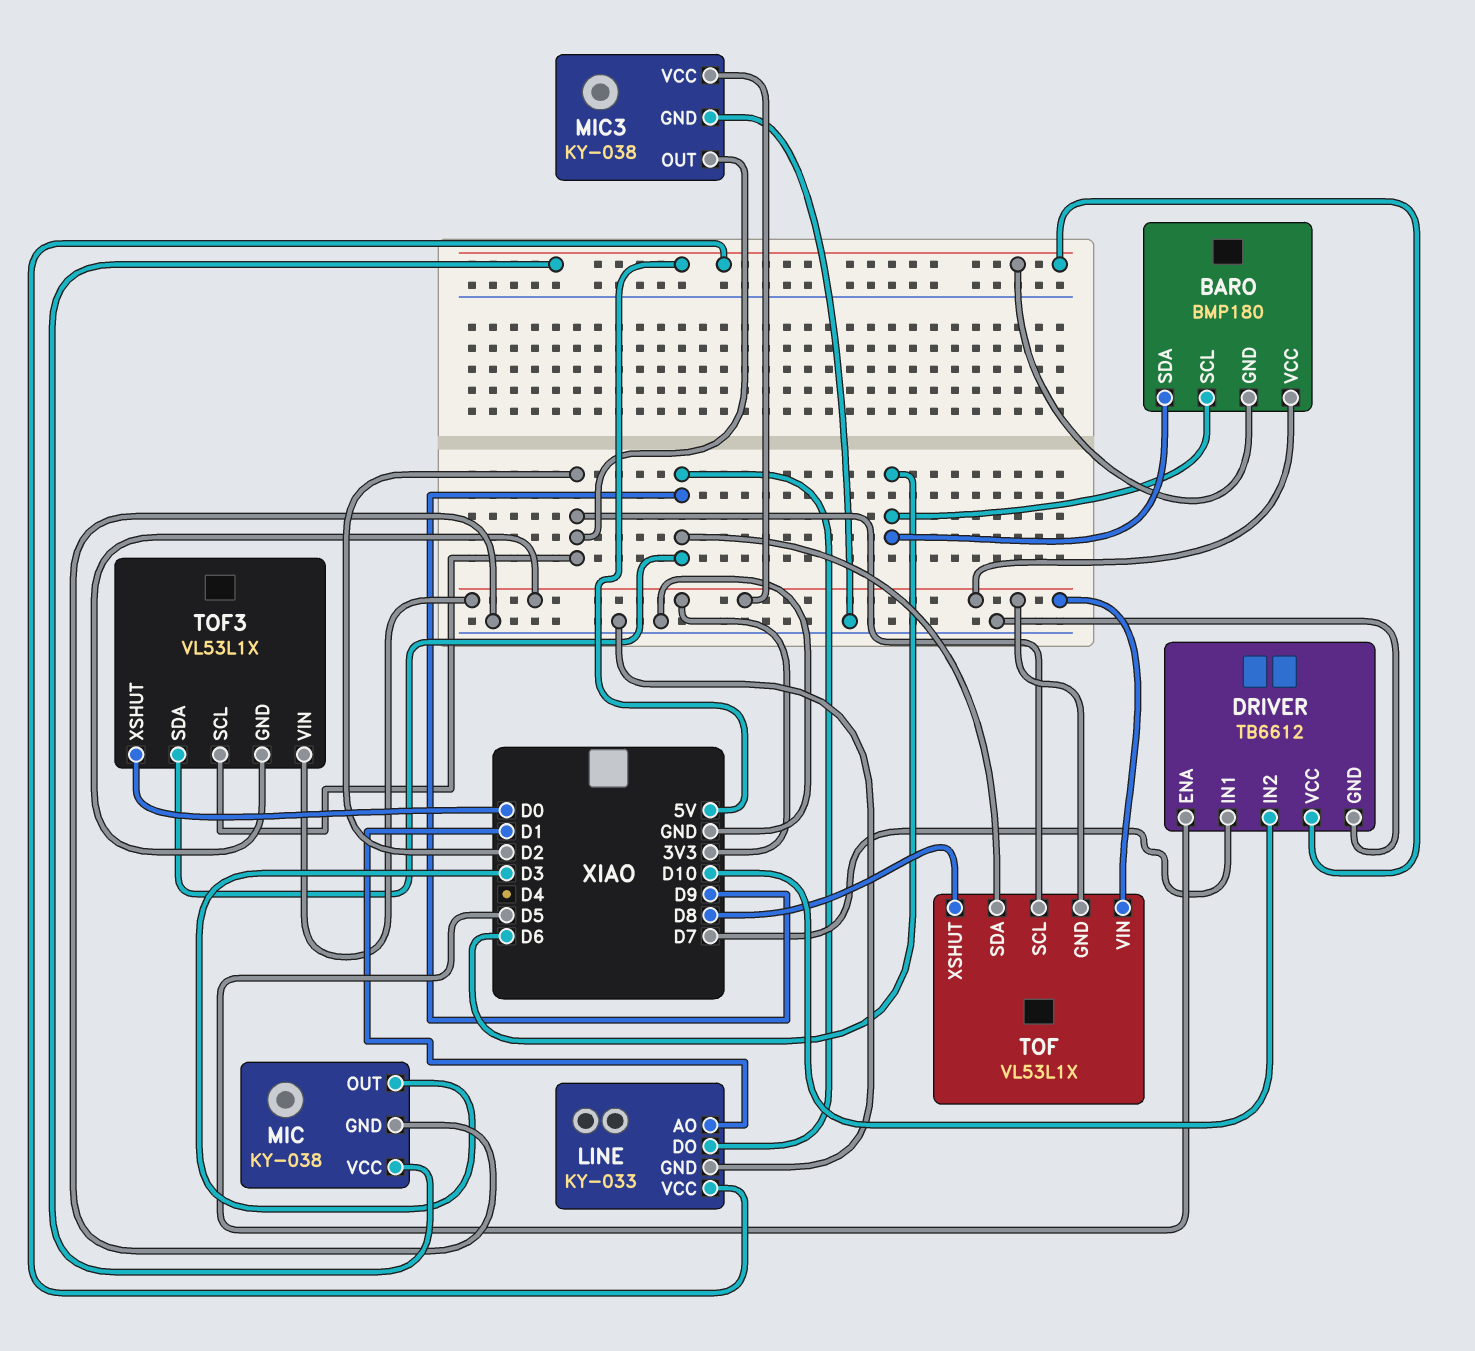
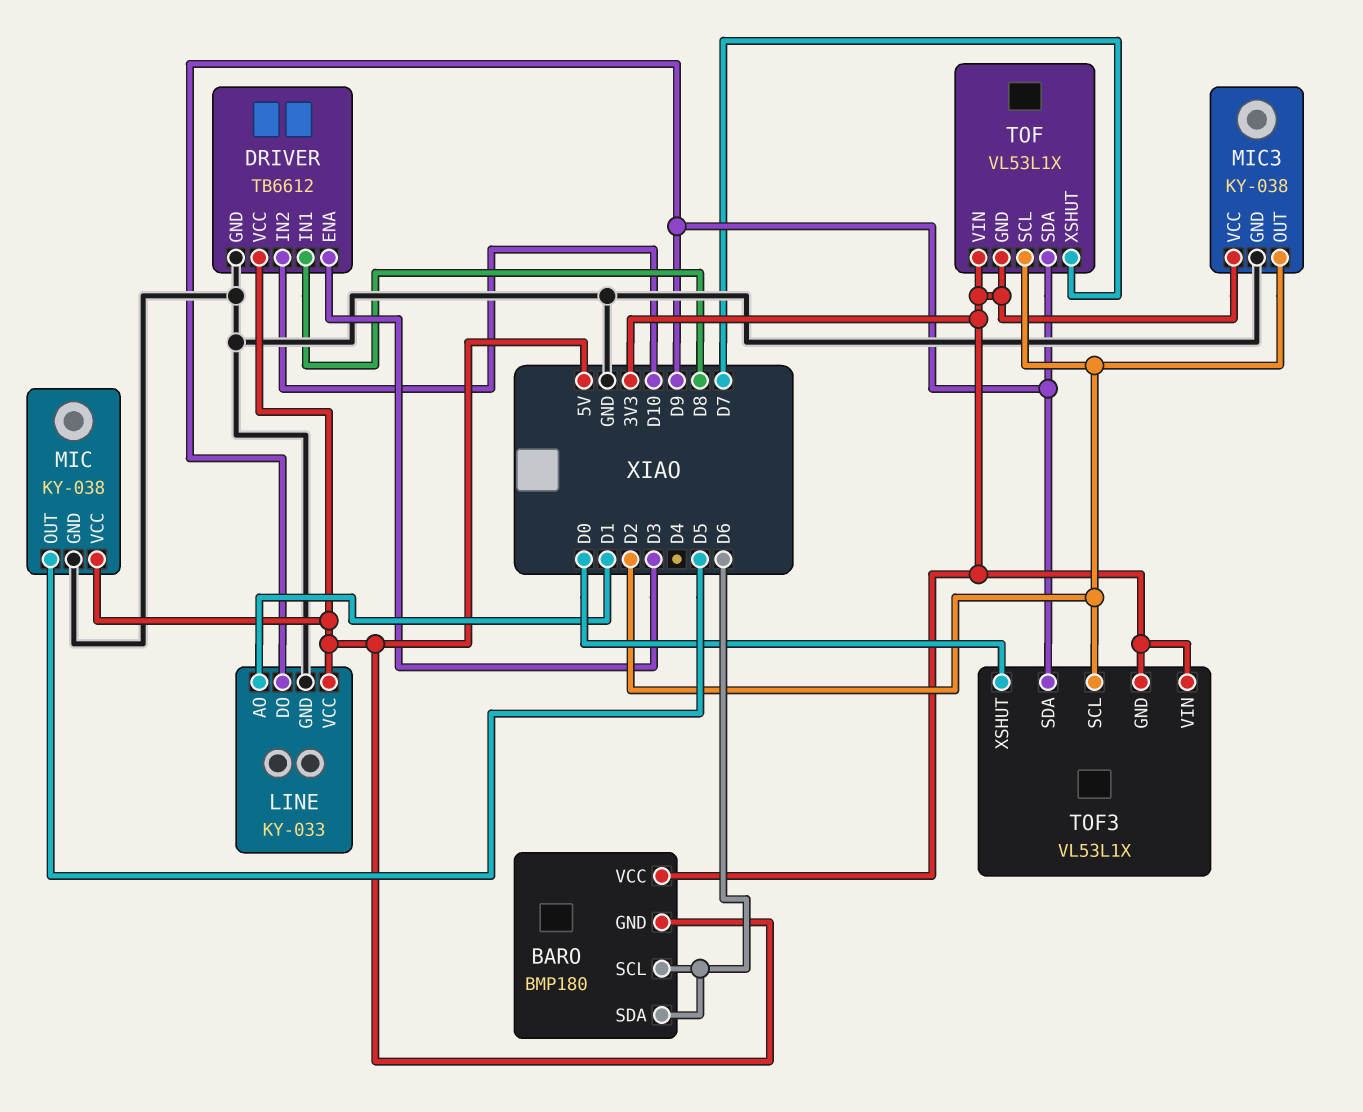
DRIVER pin ENA: D5 -> D3
DRIVER pin IN1: D7 -> D8
MIC pin OUT: D3 -> D5
TOF pin XSHUT: D8 -> D7

